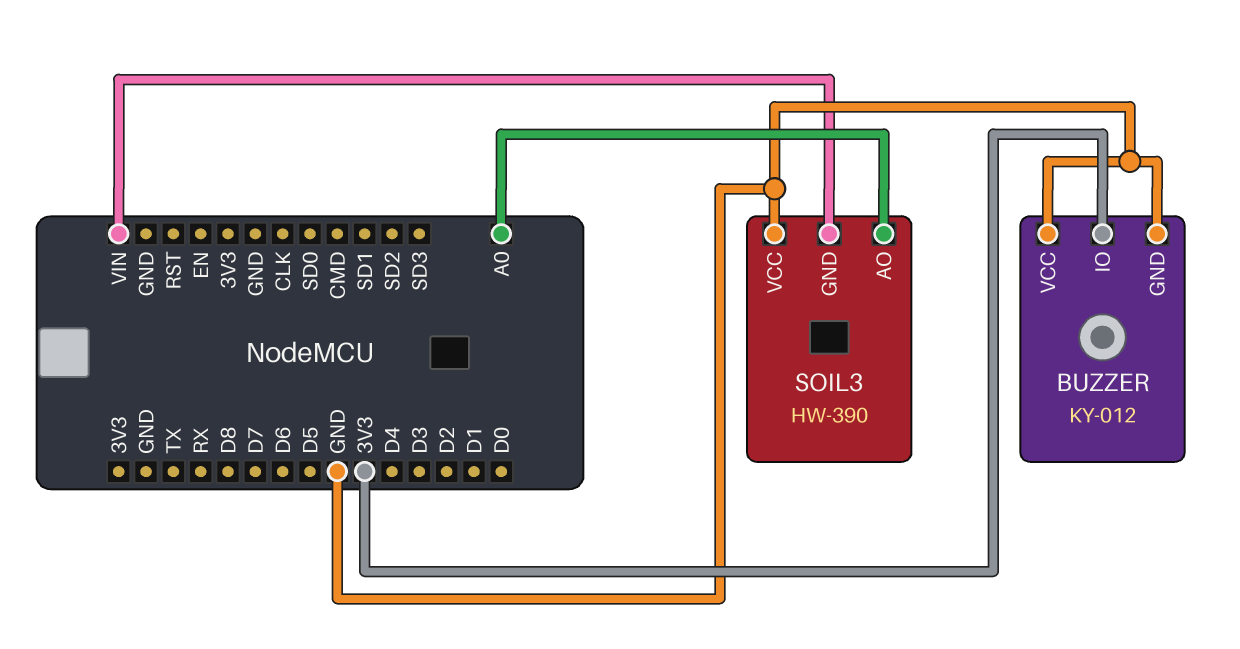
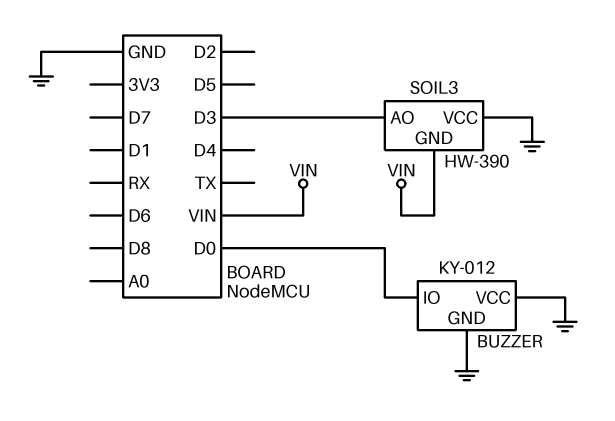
BUZZER pin IO: 3V3 -> D0
SOIL3 pin AO: A0 -> D3

